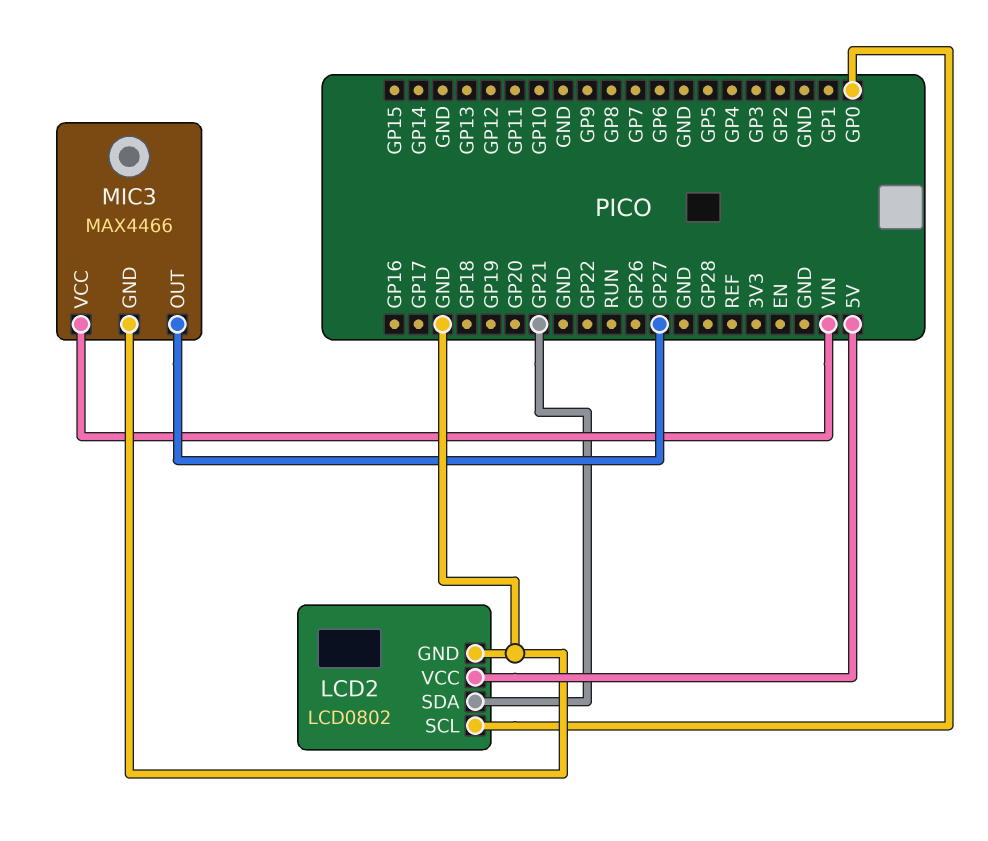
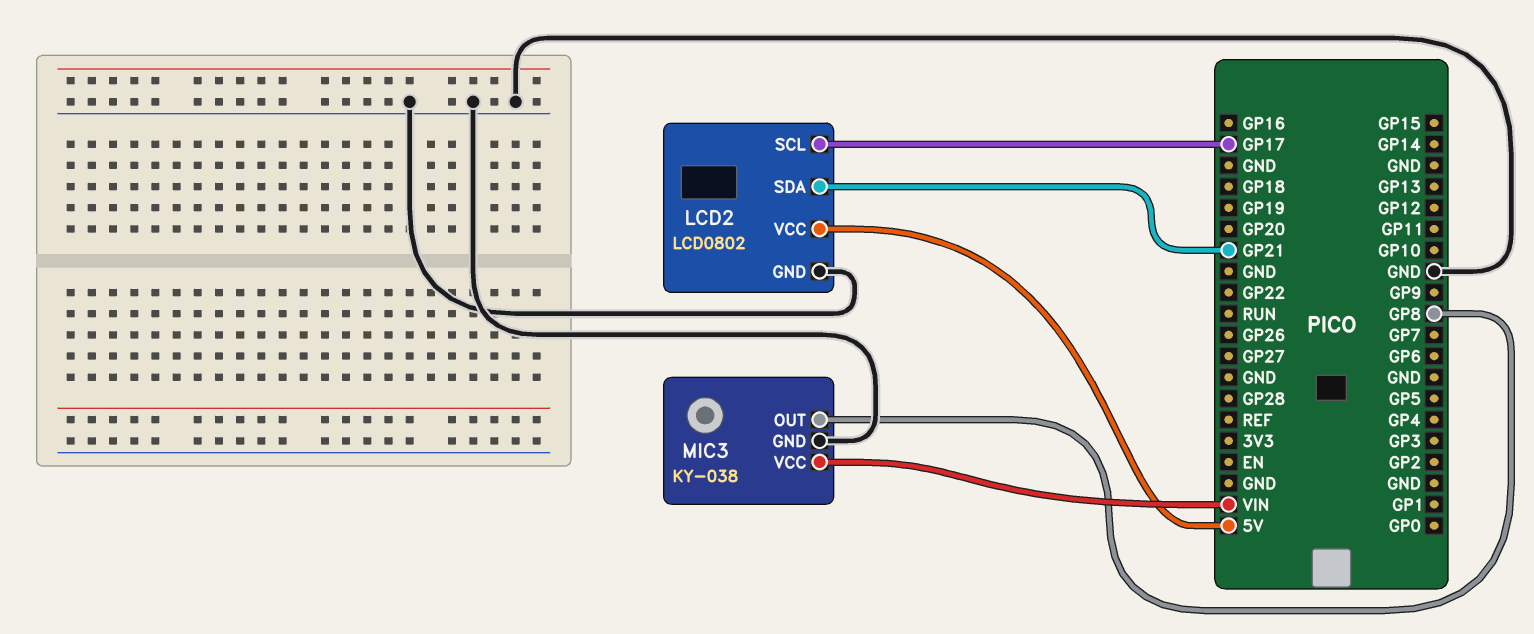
LCD2 pin SCL: GP0 -> GP17
MIC3: MAX4466 -> KY-038
MIC3 pin OUT: GP27 -> GP8

